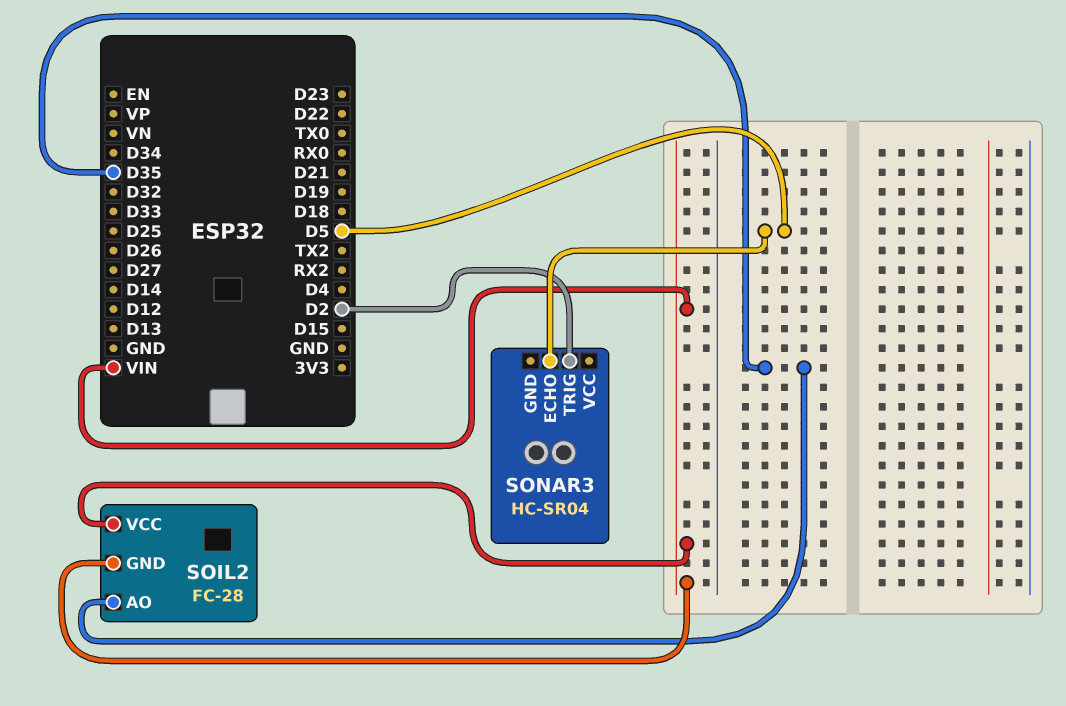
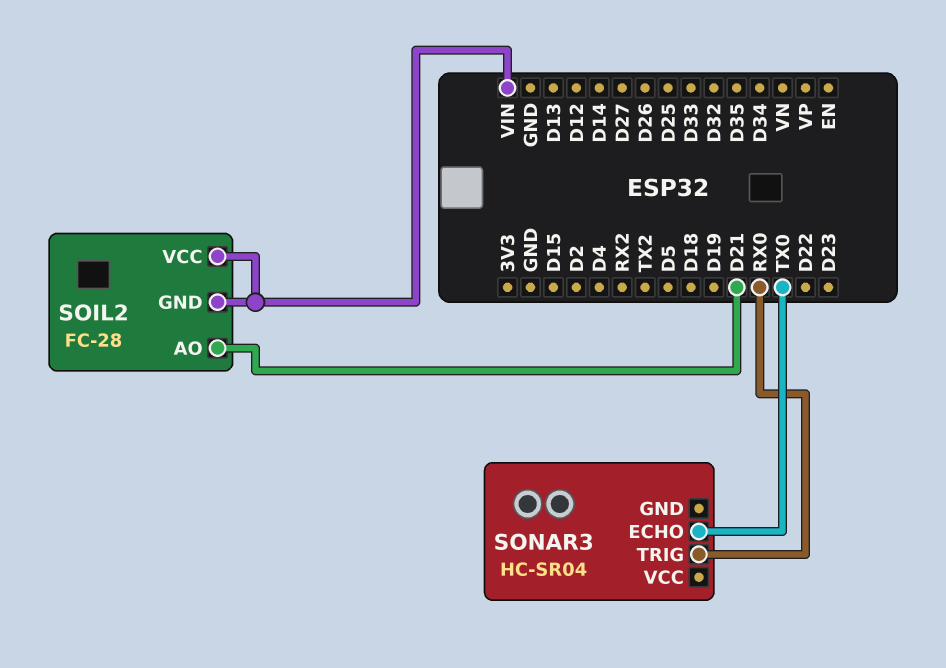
SOIL2 pin AO: D35 -> D21
SONAR3 pin ECHO: D5 -> TX0
SONAR3 pin TRIG: D2 -> RX0

